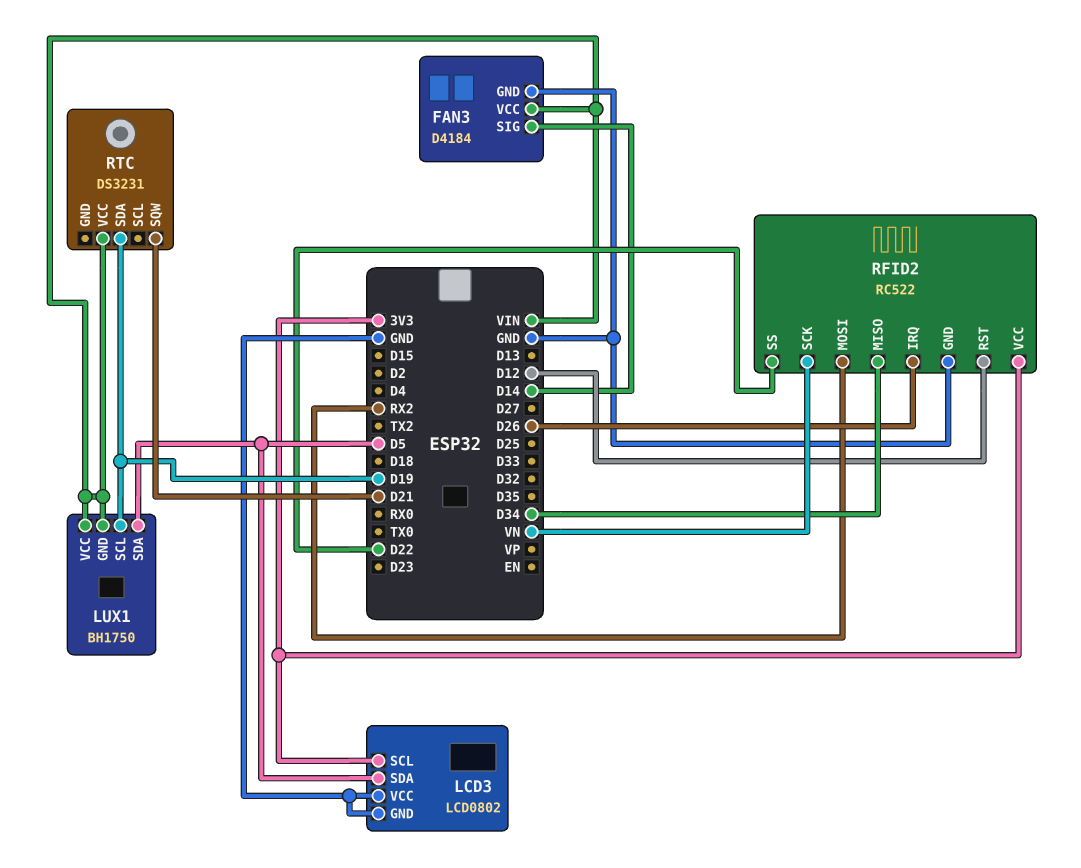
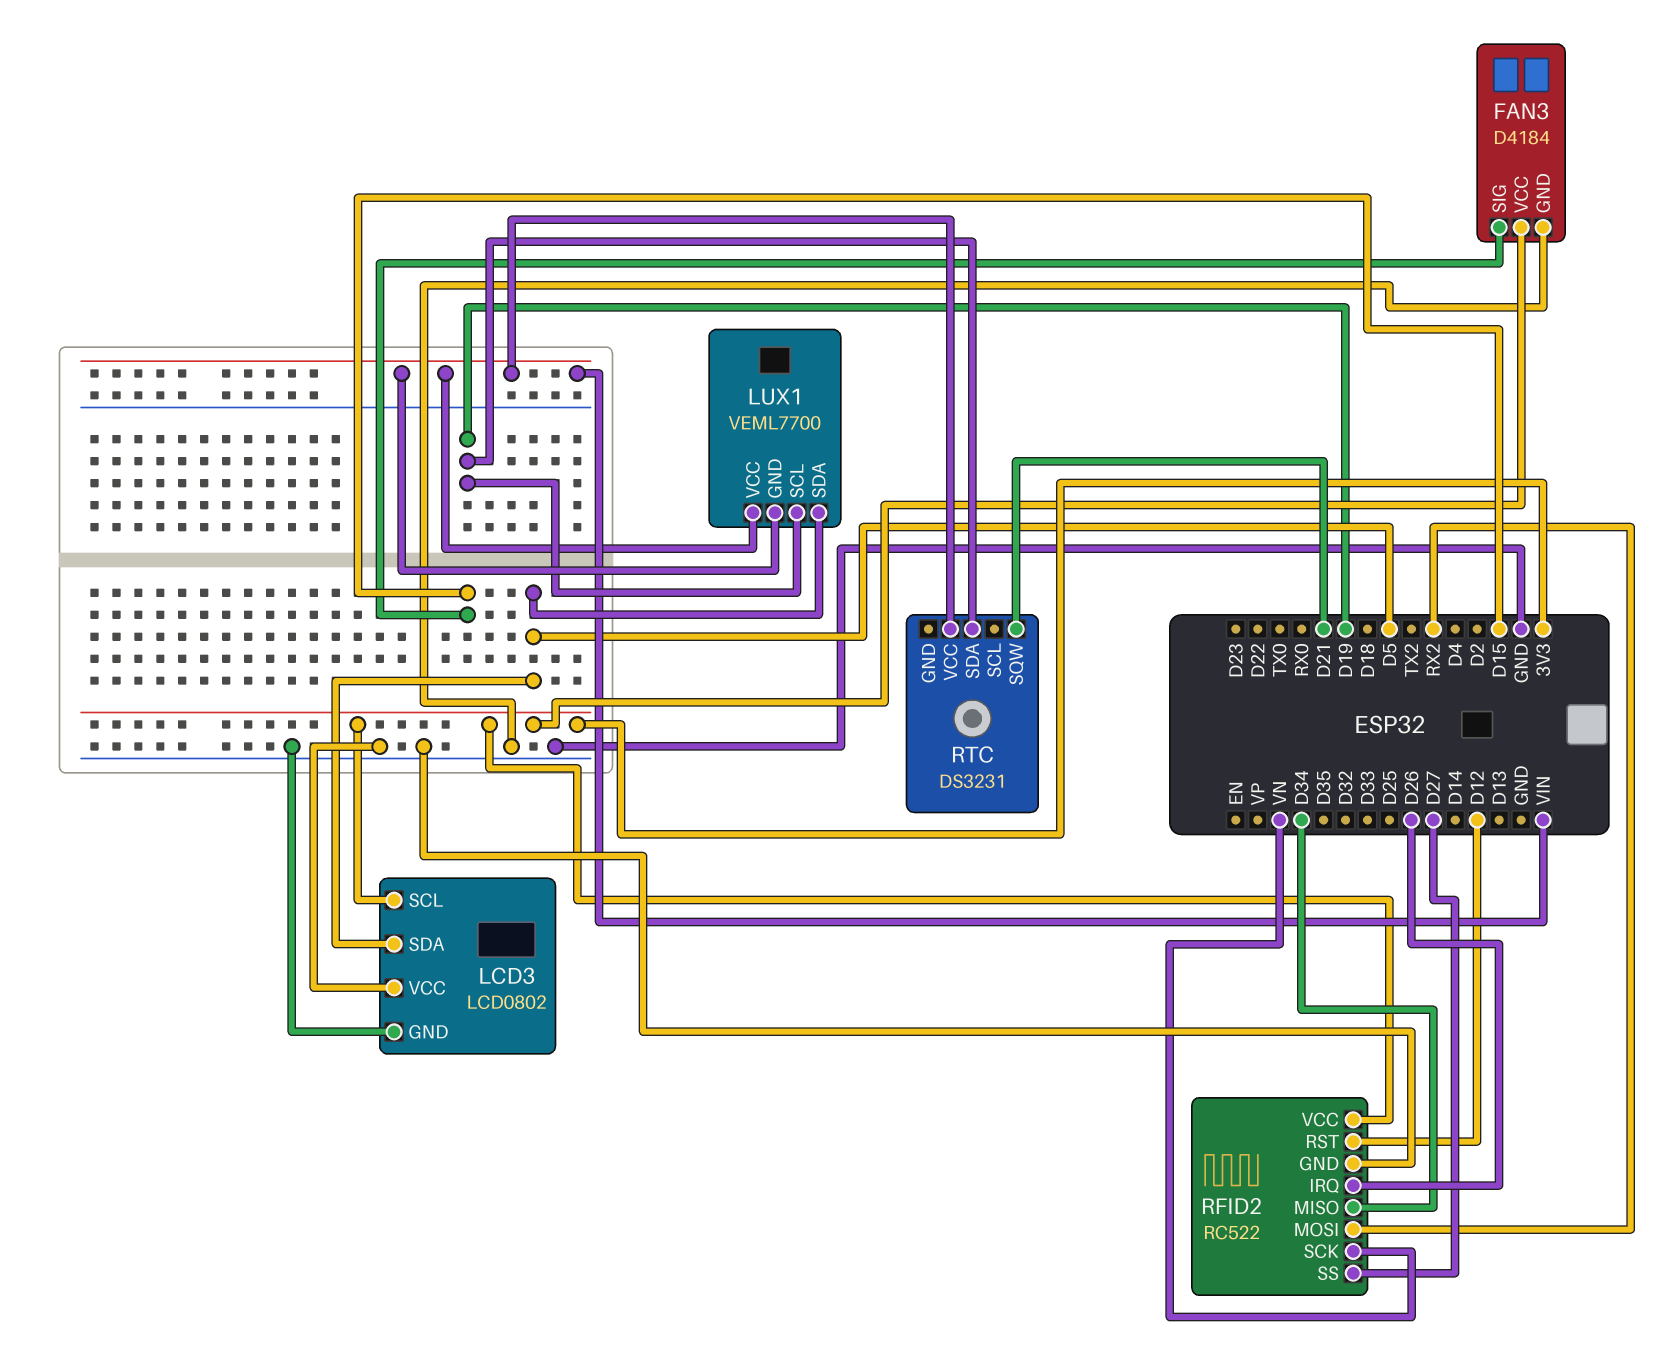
FAN3 pin SIG: D14 -> D15
FAN3 pin VCC: VIN -> 3V3
LUX1: BH1750 -> VEML7700
RFID2 pin SS: D22 -> D27

